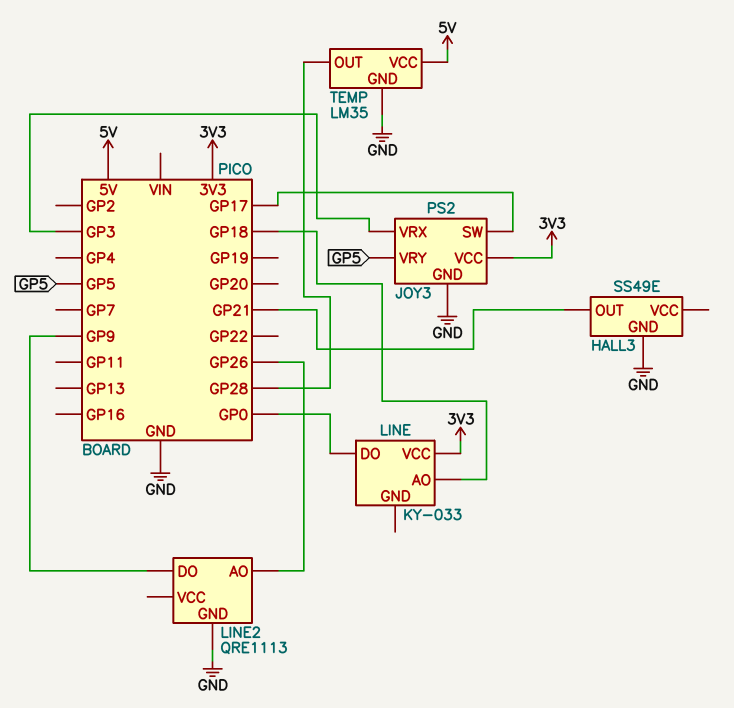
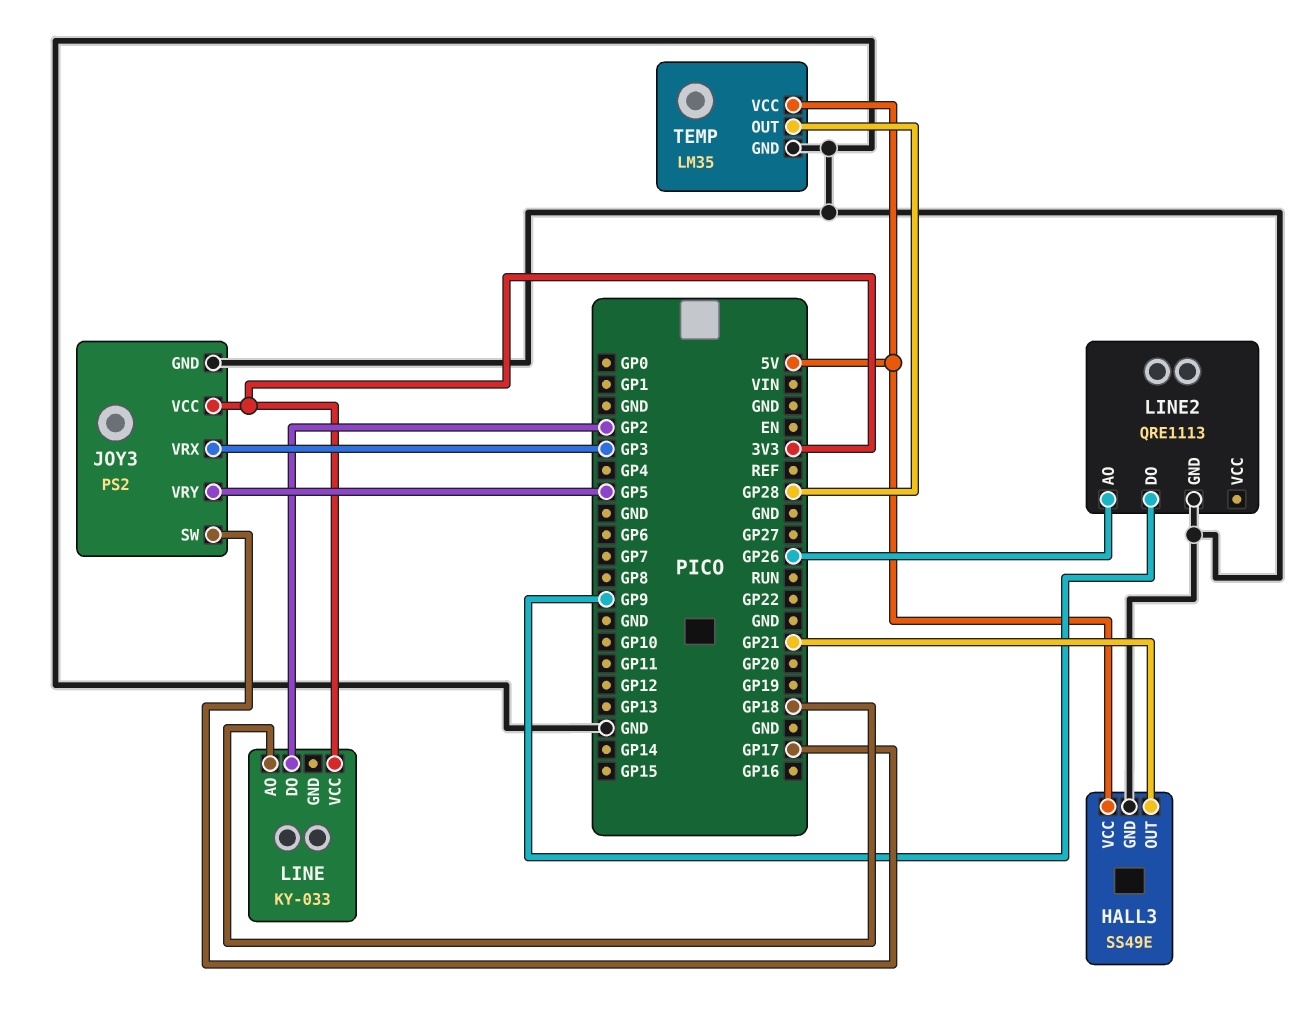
HALL3 pin VCC: none -> 5V
LINE pin DO: GP0 -> GP2

